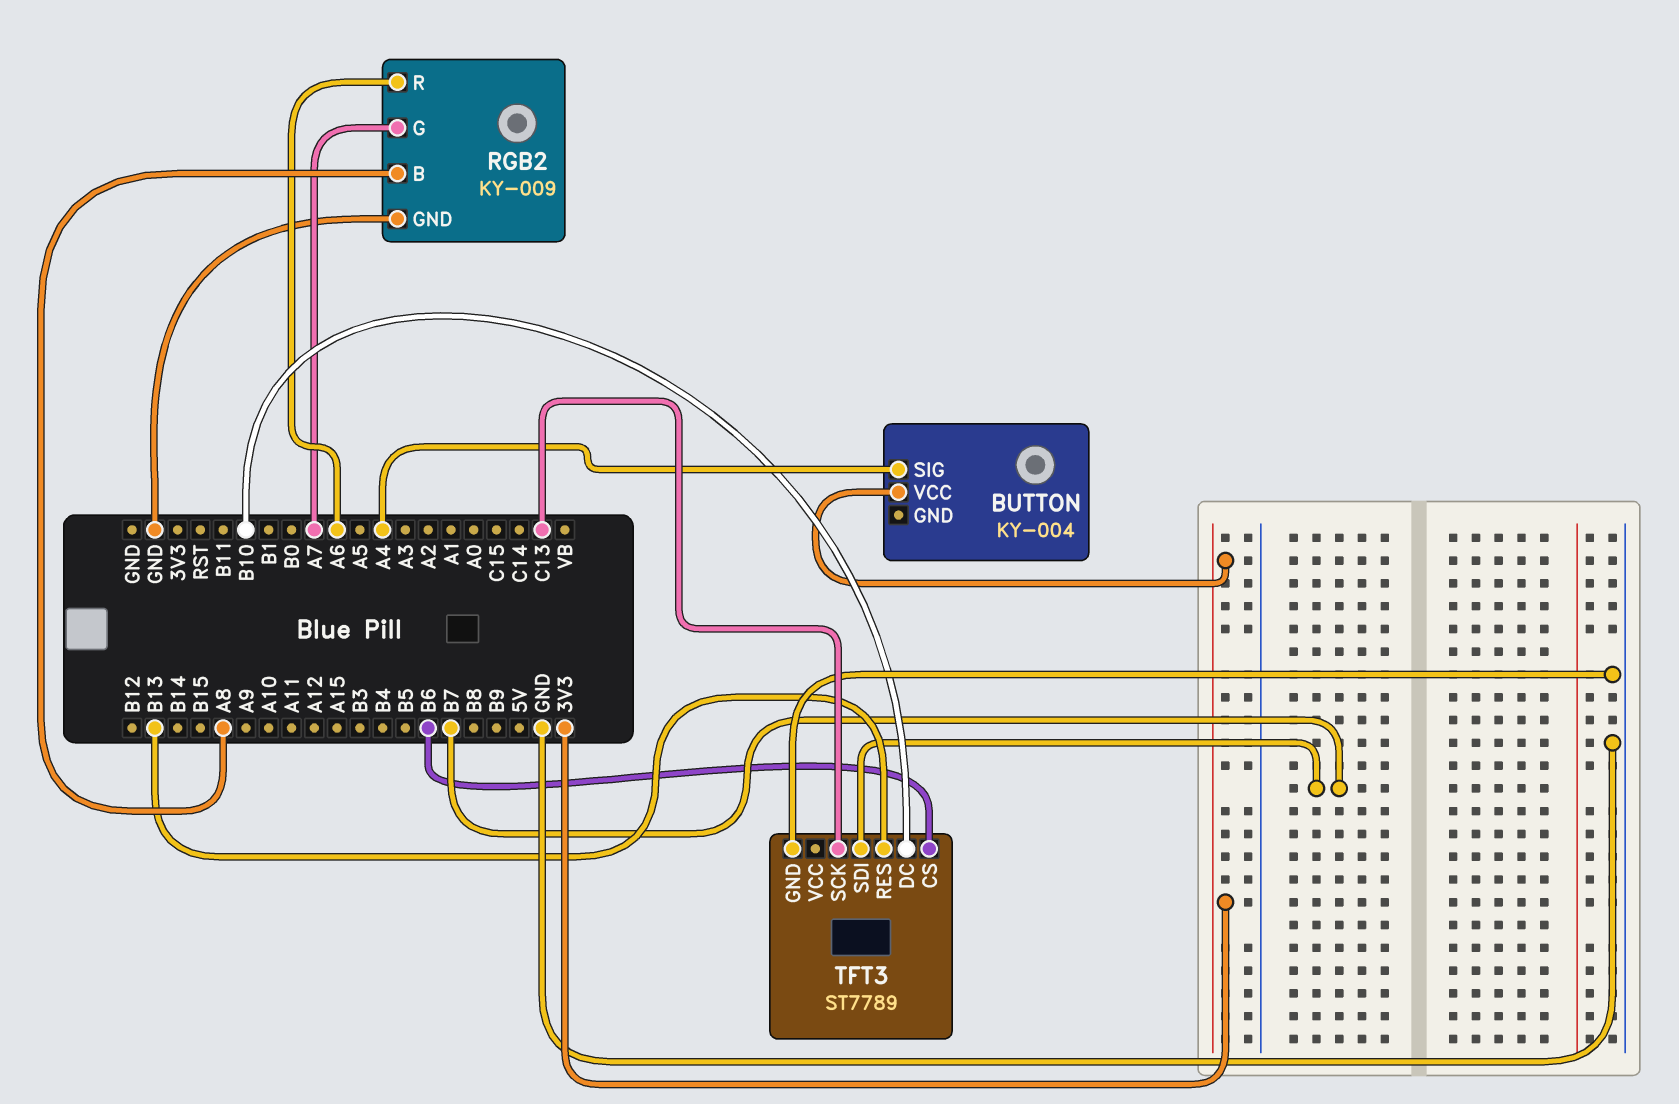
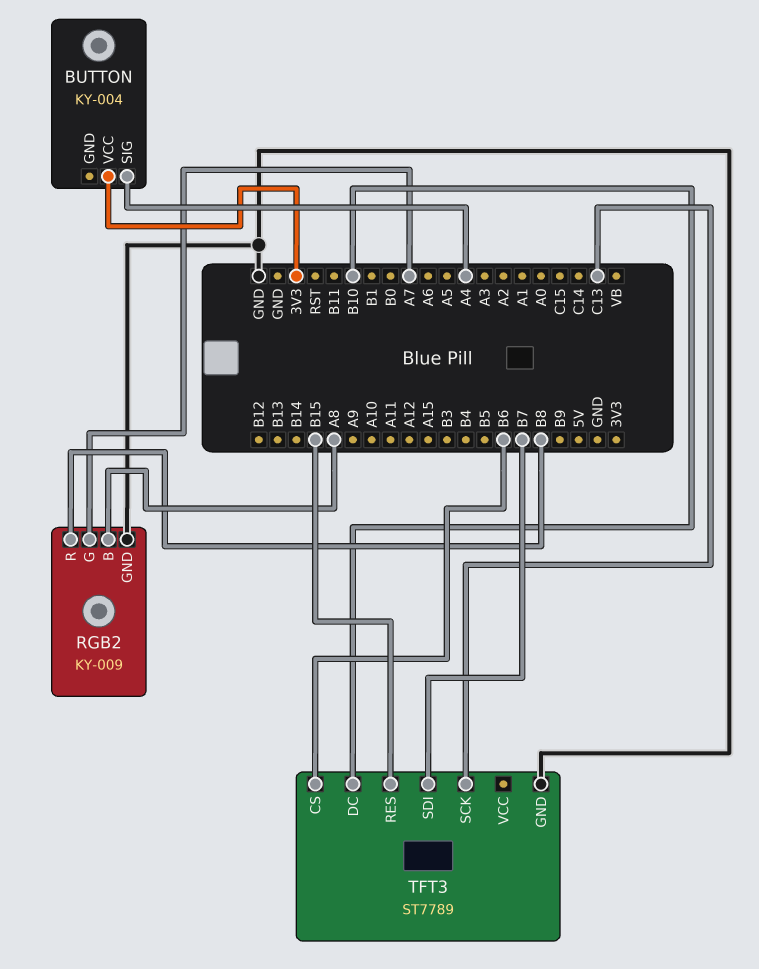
RGB2 pin R: A6 -> B8
TFT3 pin RES: B13 -> B15

